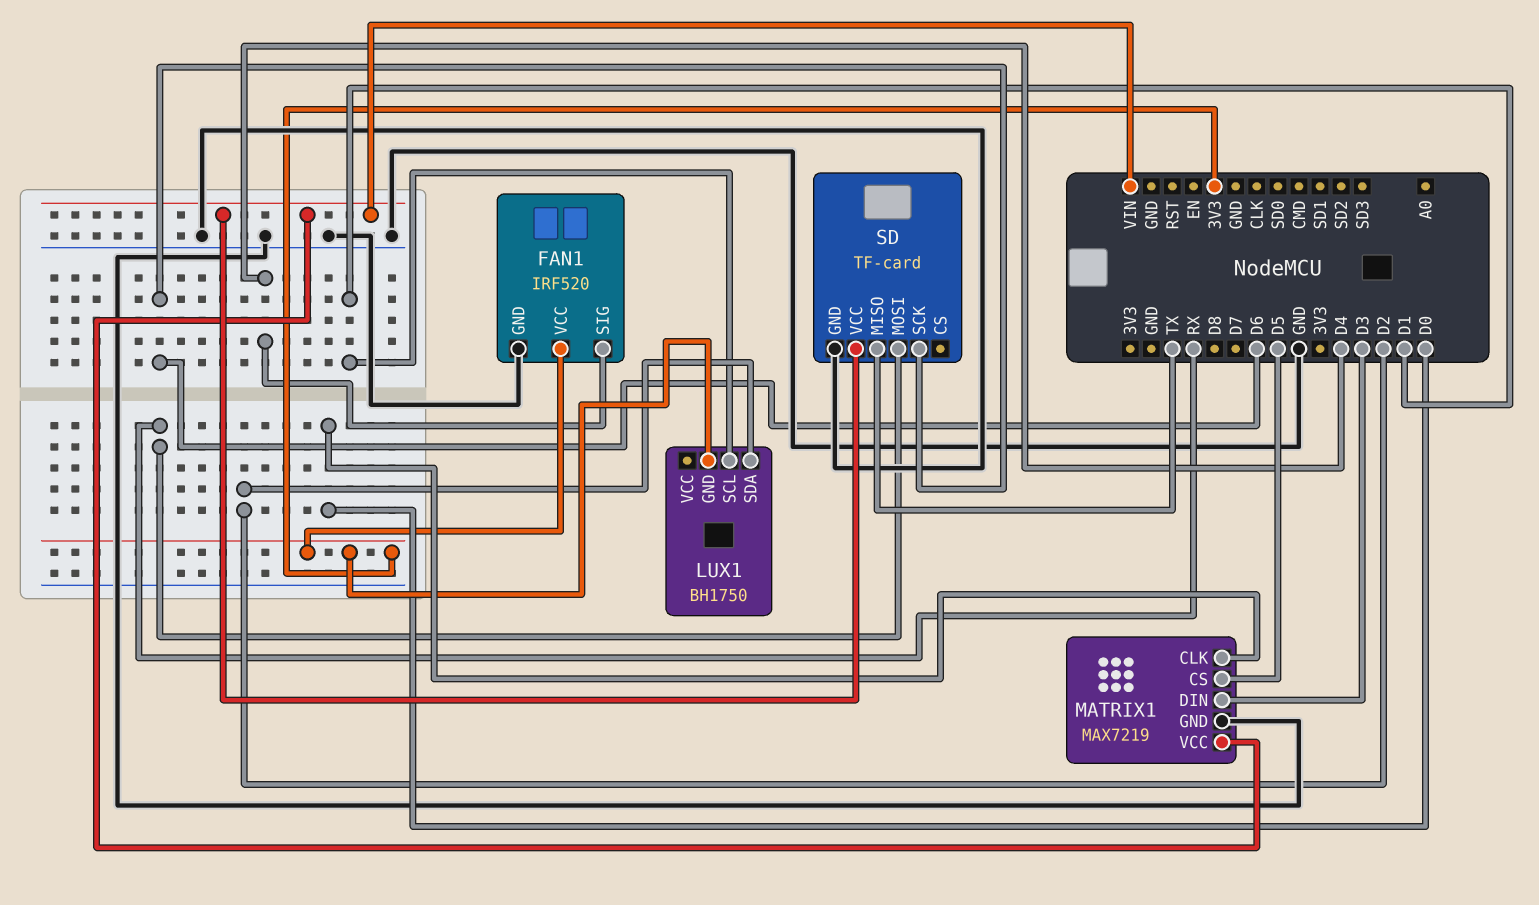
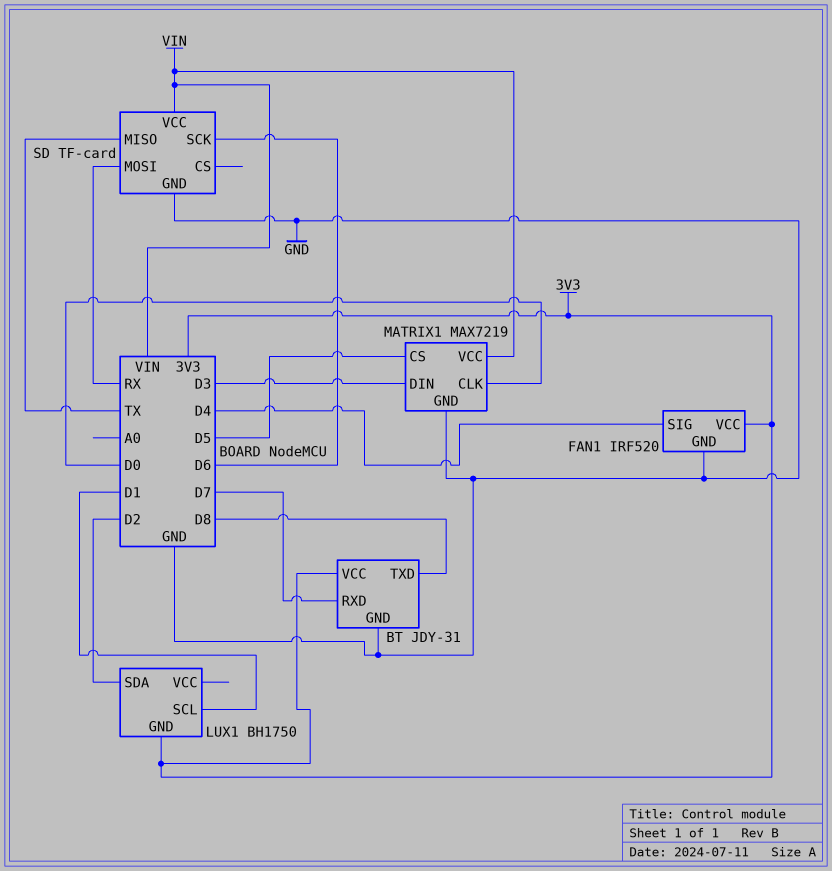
BT: none -> JDY-31
BT pin GND: none -> GND
BT pin RXD: none -> D7
BT pin TXD: none -> D8
BT pin VCC: none -> 3V3

